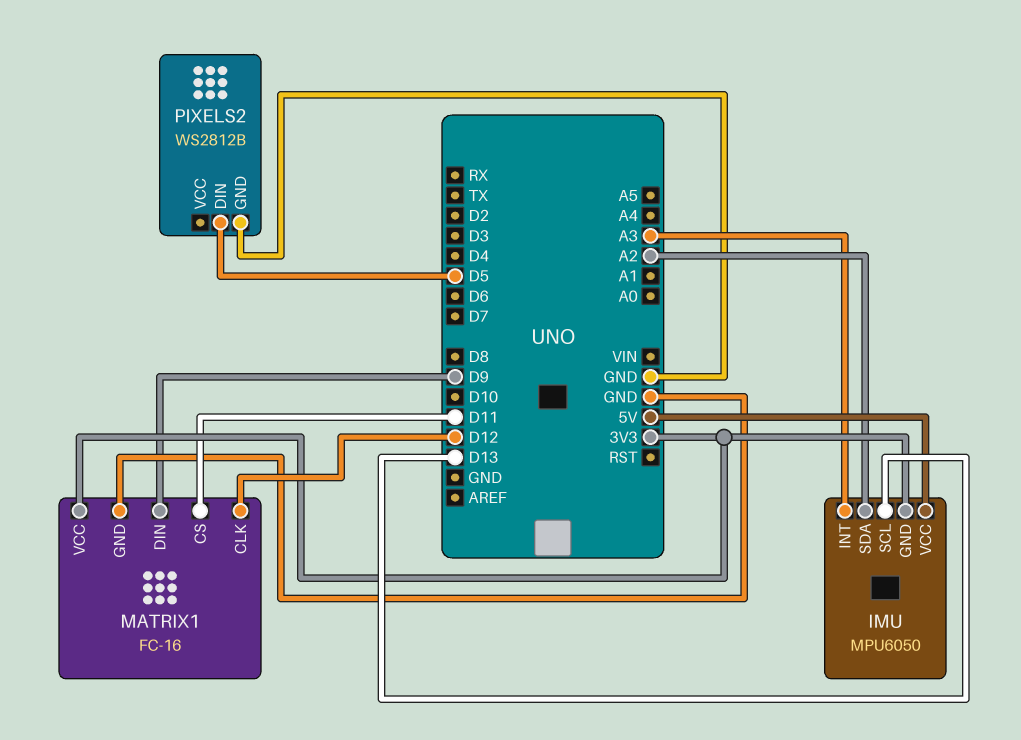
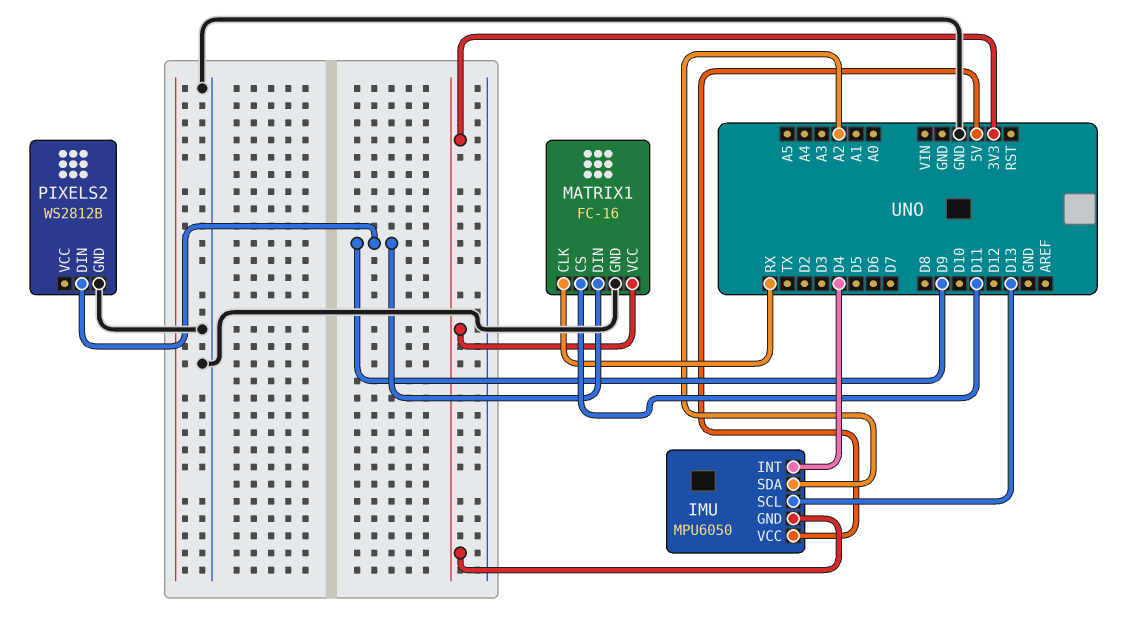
IMU pin INT: A3 -> D4
MATRIX1 pin CLK: D12 -> RX
PIXELS2 pin DIN: D5 -> D9

